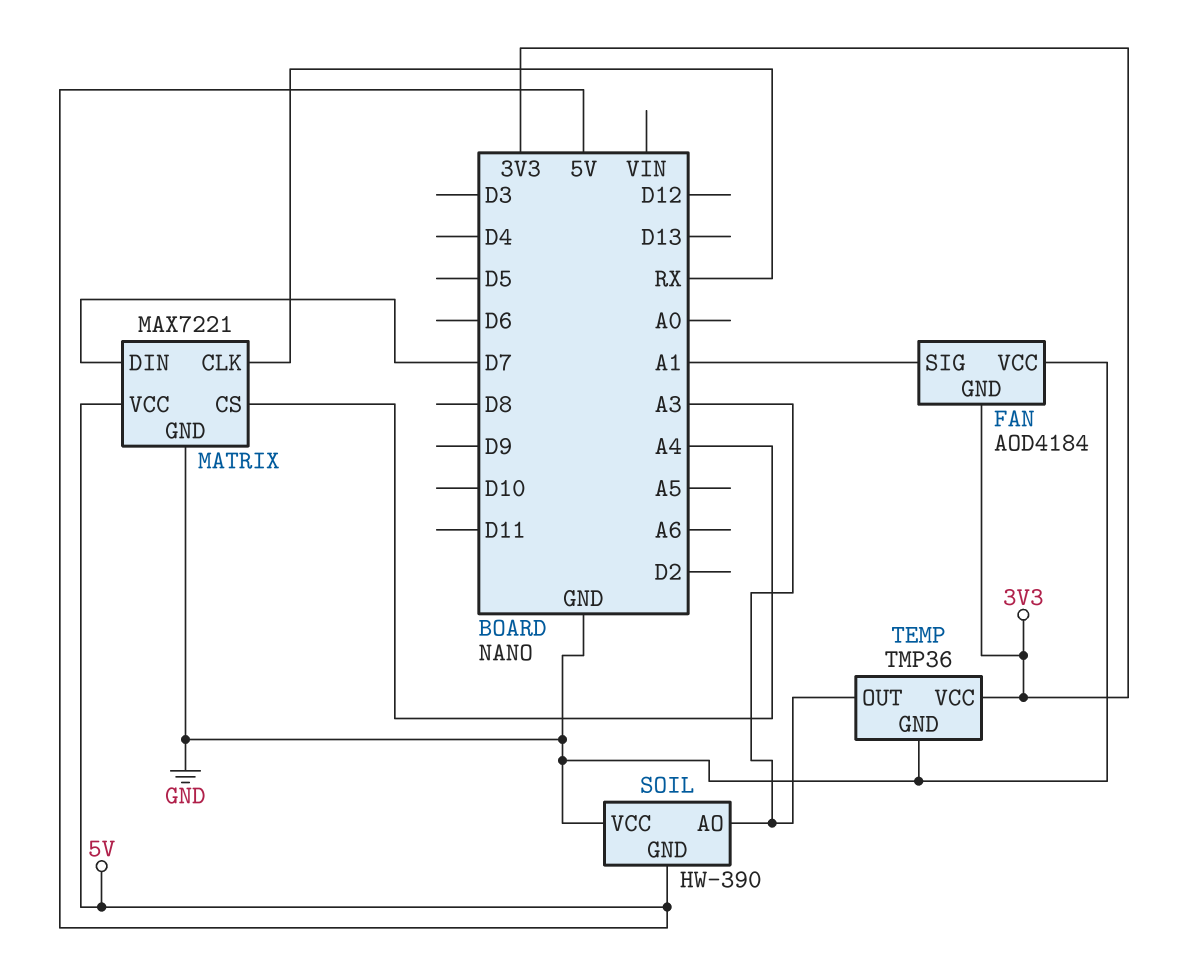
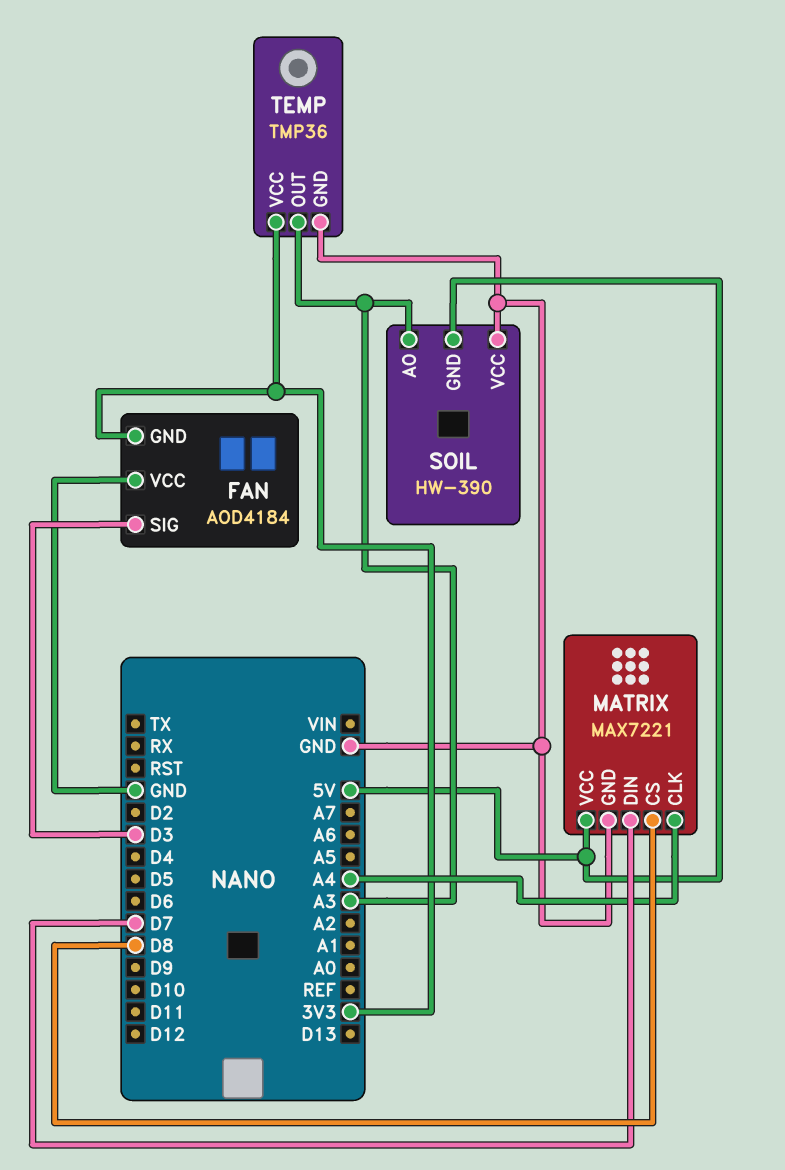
FAN pin SIG: A1 -> D3
MATRIX pin CLK: RX -> A4
MATRIX pin CS: A4 -> D8

